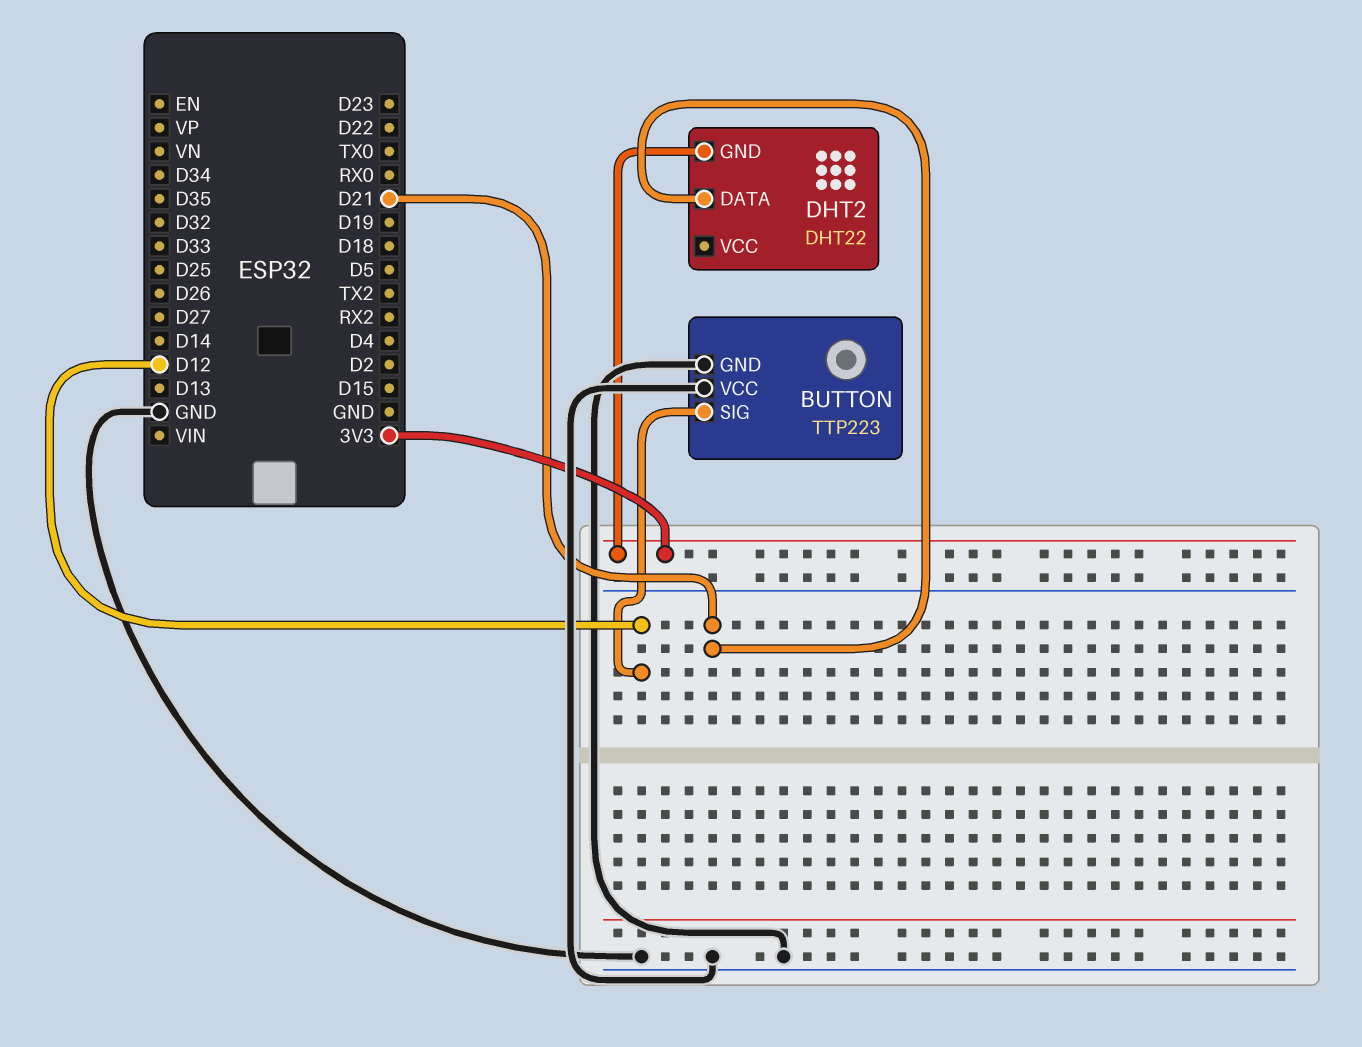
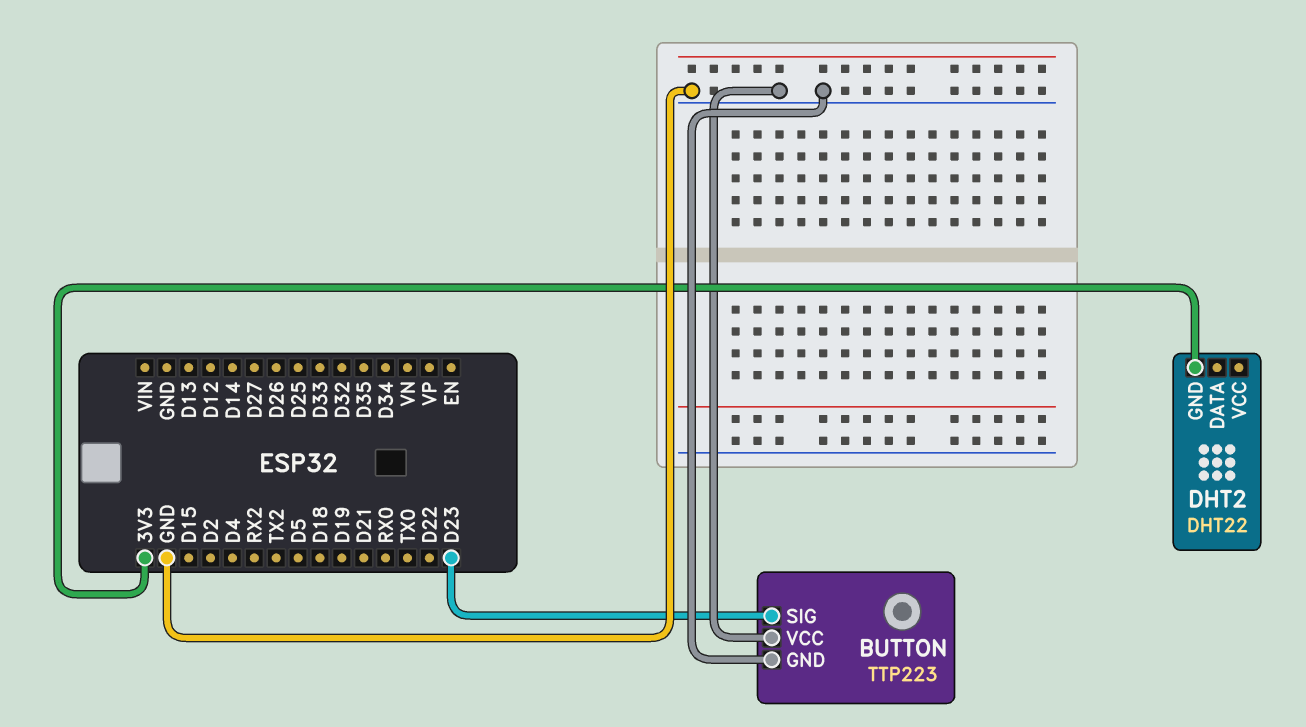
BUTTON pin SIG: D12 -> D23
DHT2 pin DATA: D21 -> none

